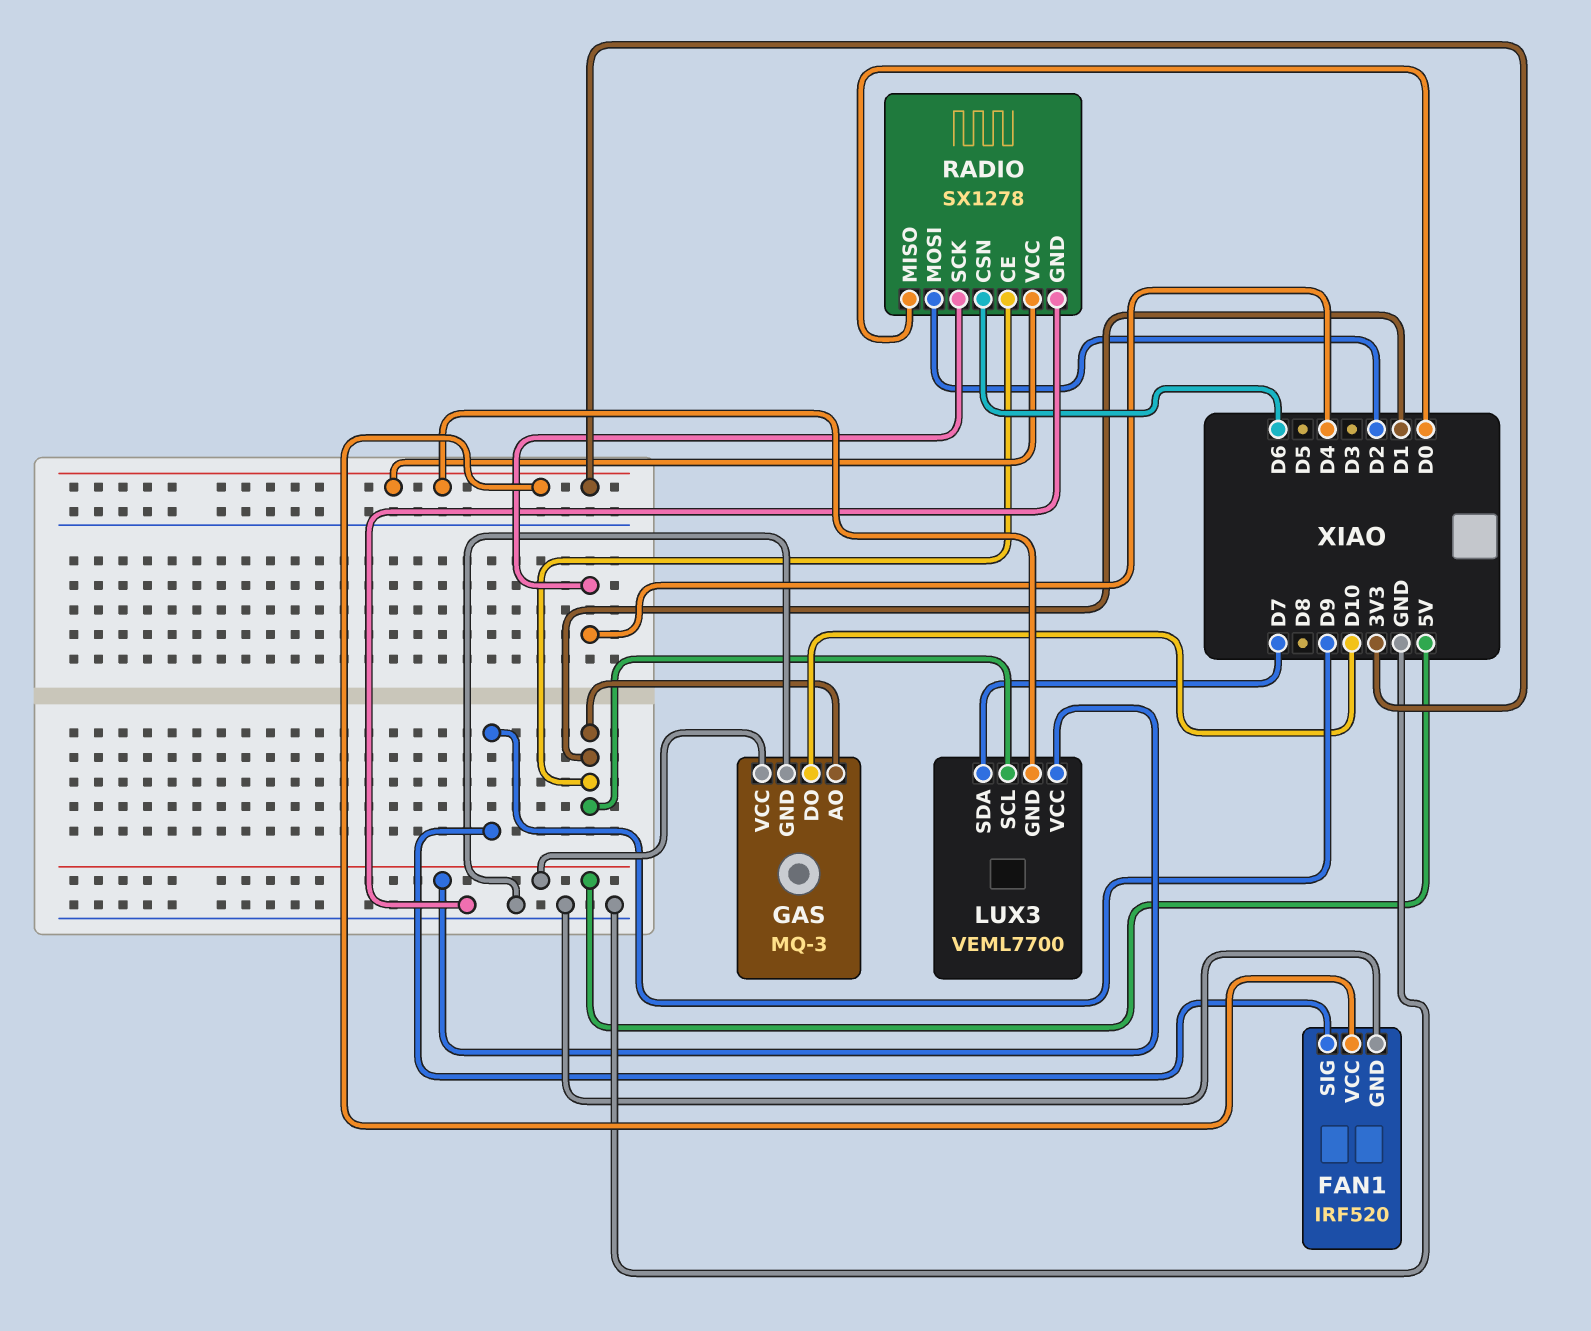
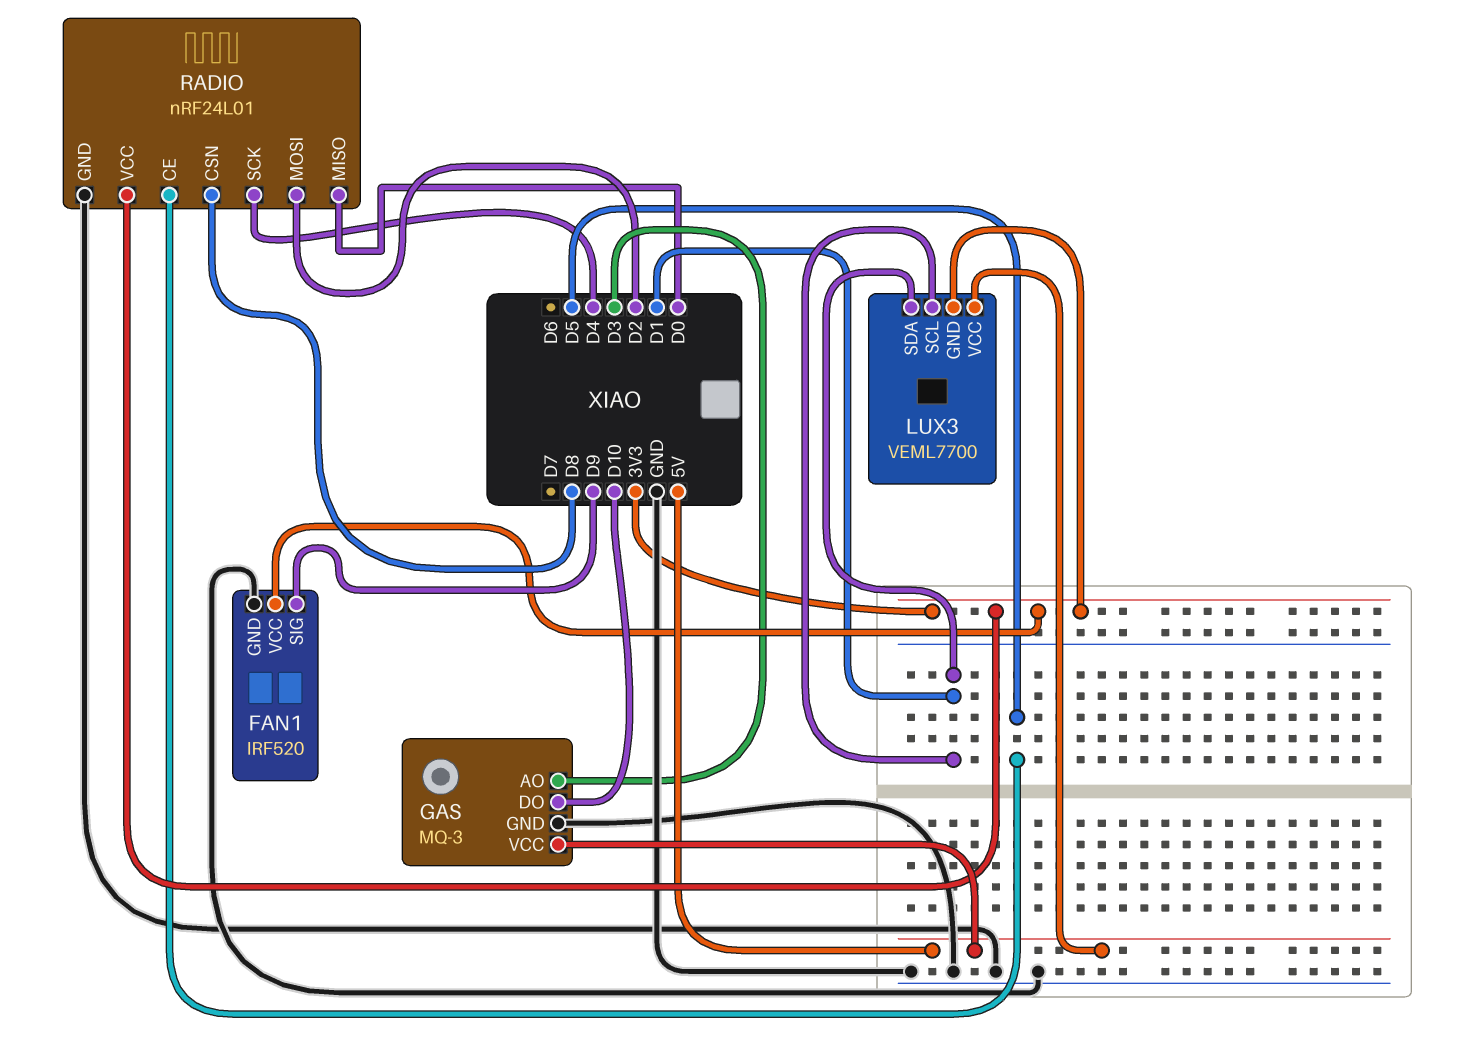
GAS pin AO: D1 -> D3
LUX3 pin SDA: D7 -> D1
RADIO: SX1278 -> nRF24L01
RADIO pin CE: D1 -> D5
RADIO pin CSN: D6 -> D8

